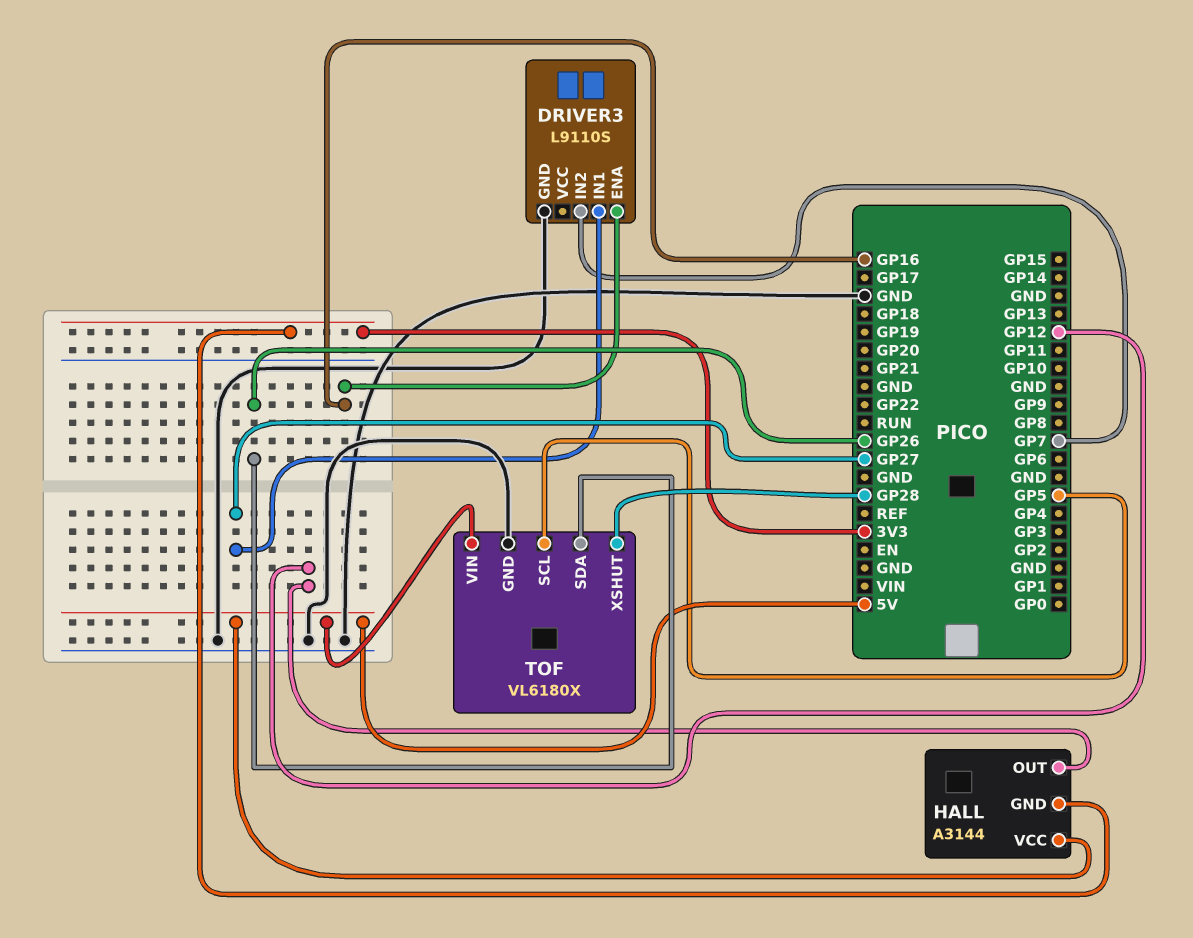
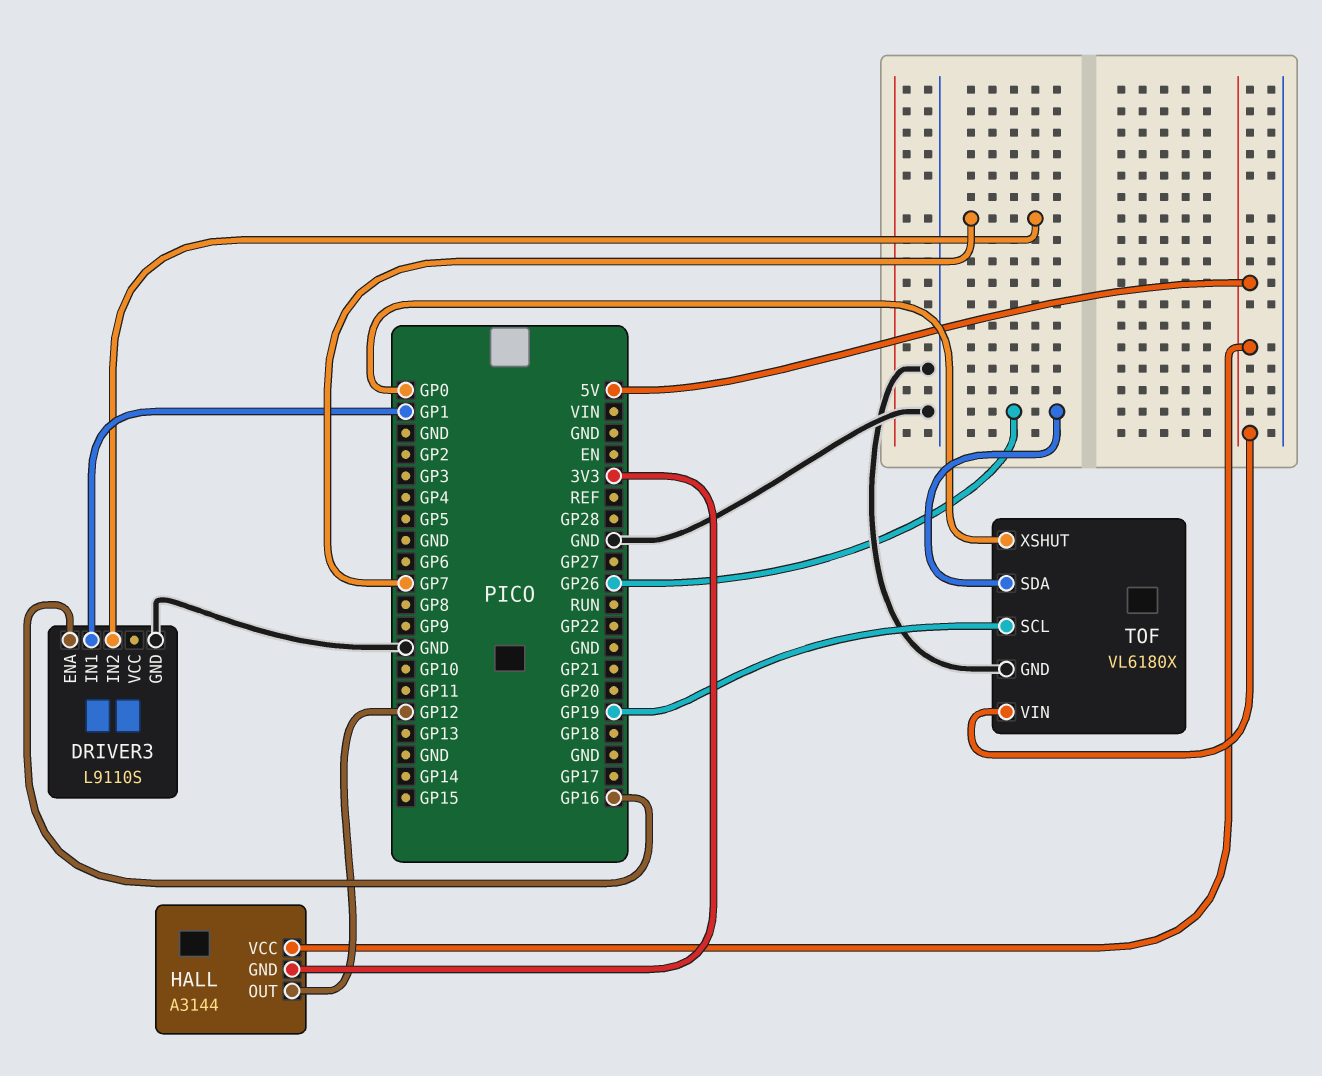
DRIVER3 pin IN1: GP27 -> GP1
TOF pin SCL: GP5 -> GP19
TOF pin XSHUT: GP28 -> GP0

